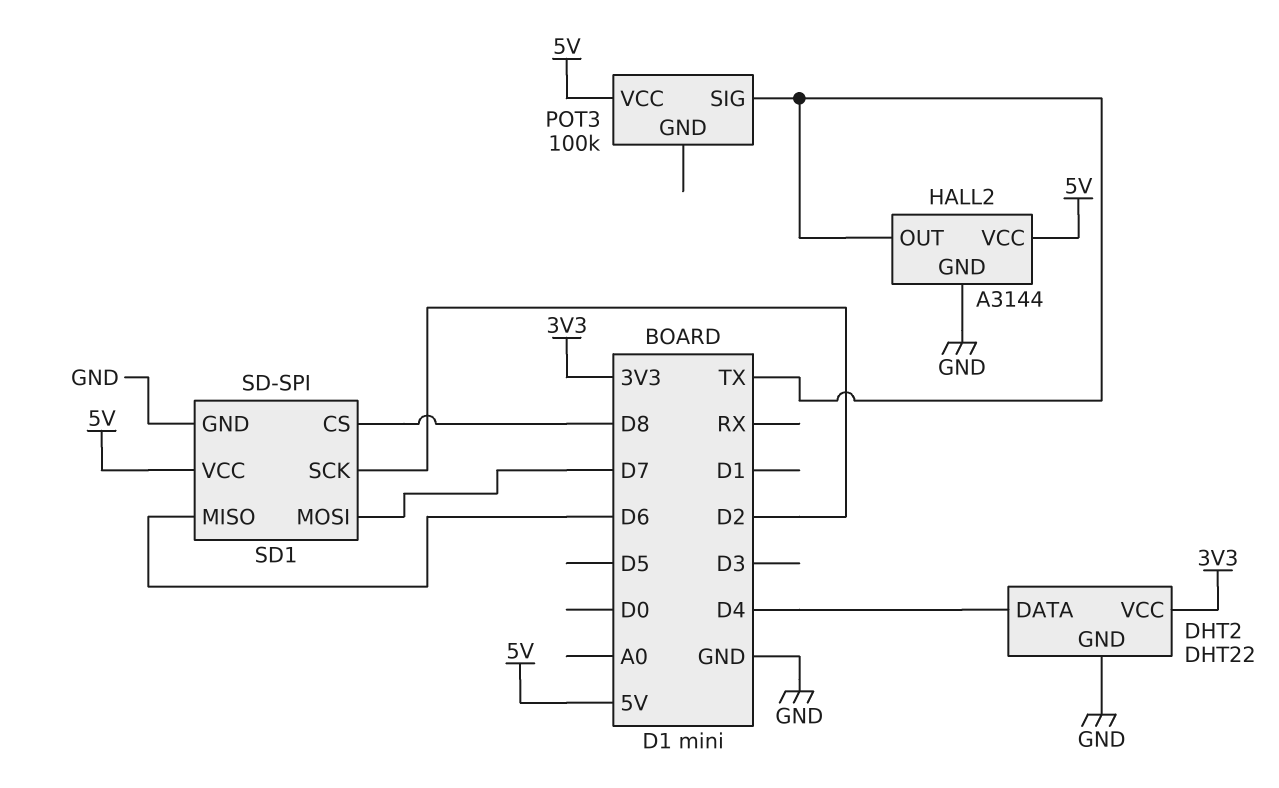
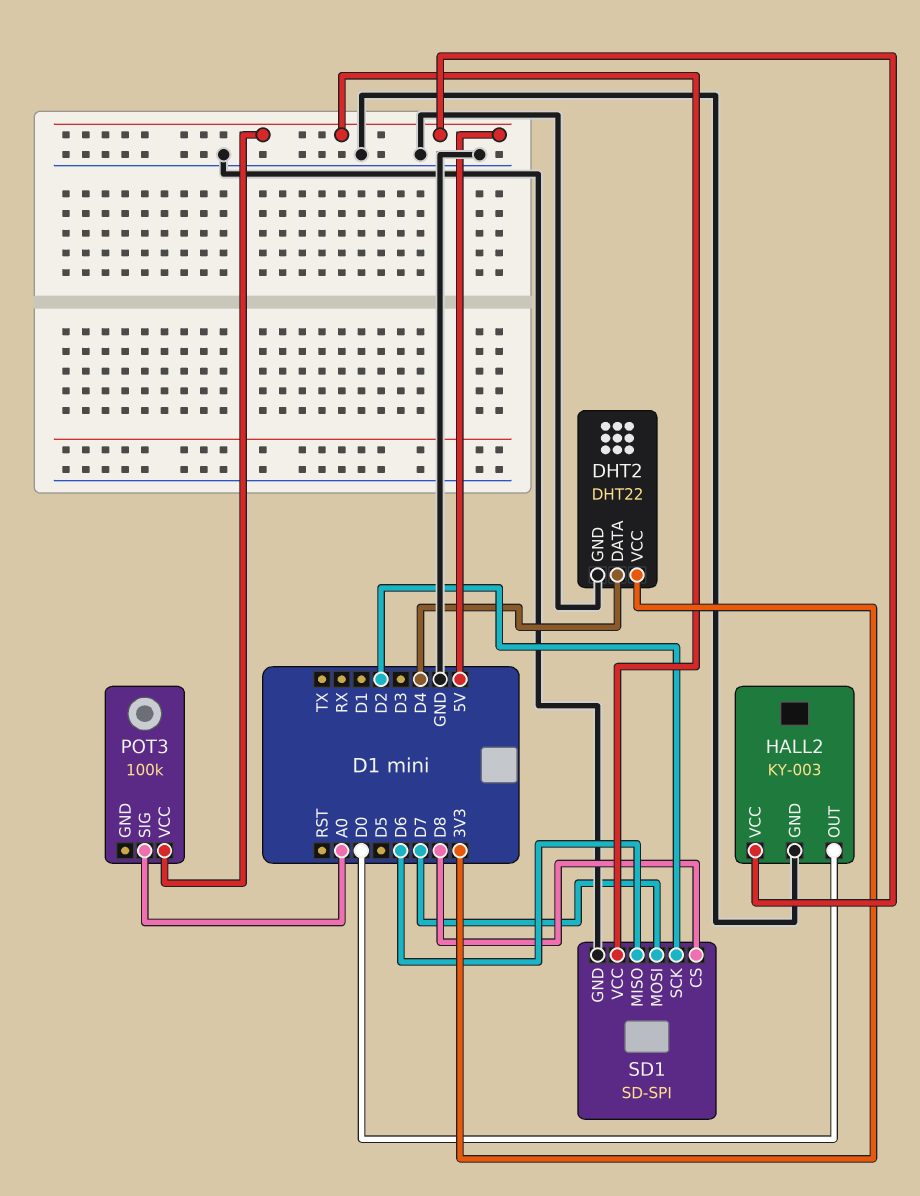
HALL2: A3144 -> KY-003
HALL2 pin OUT: TX -> D0
POT3 pin SIG: TX -> A0

